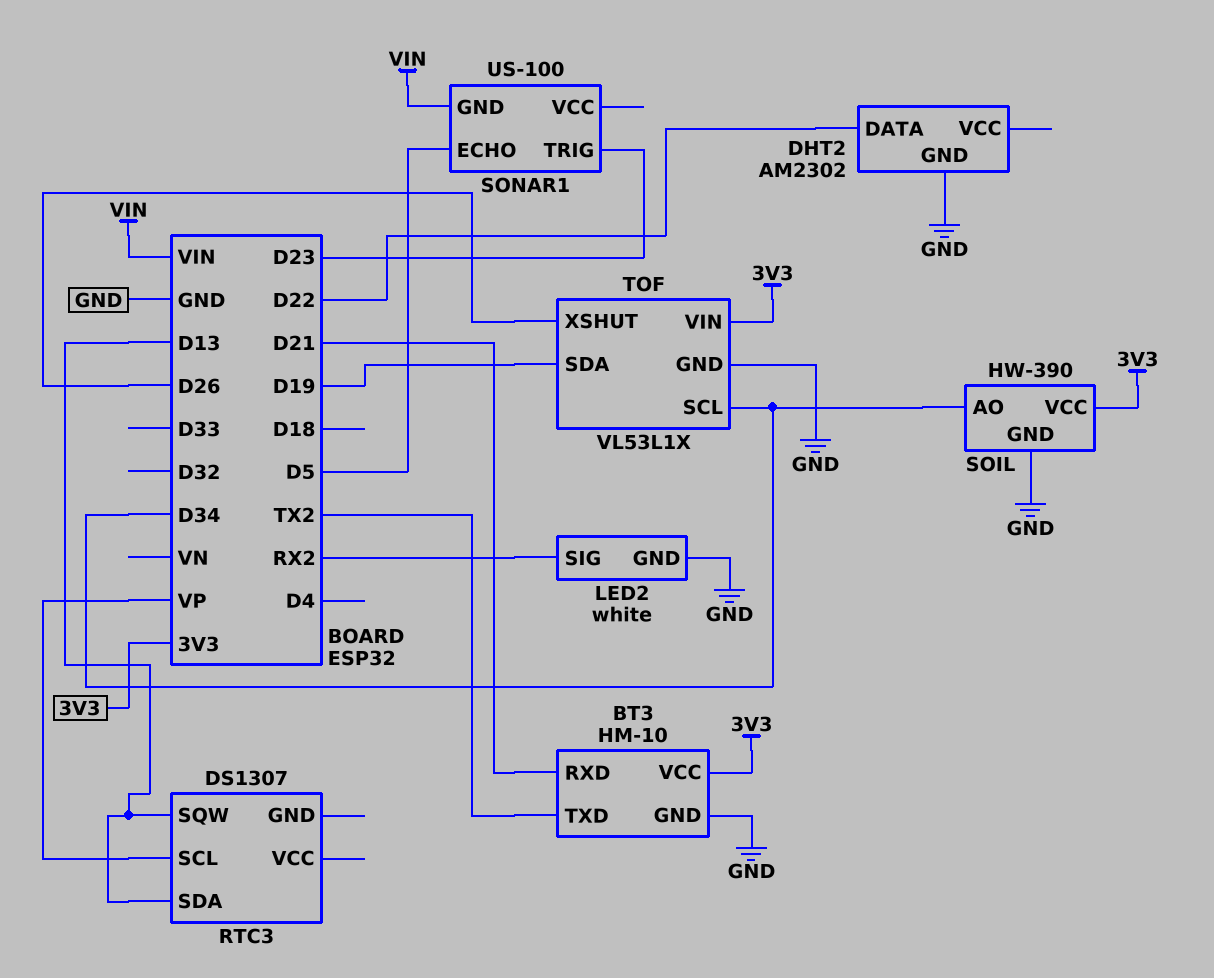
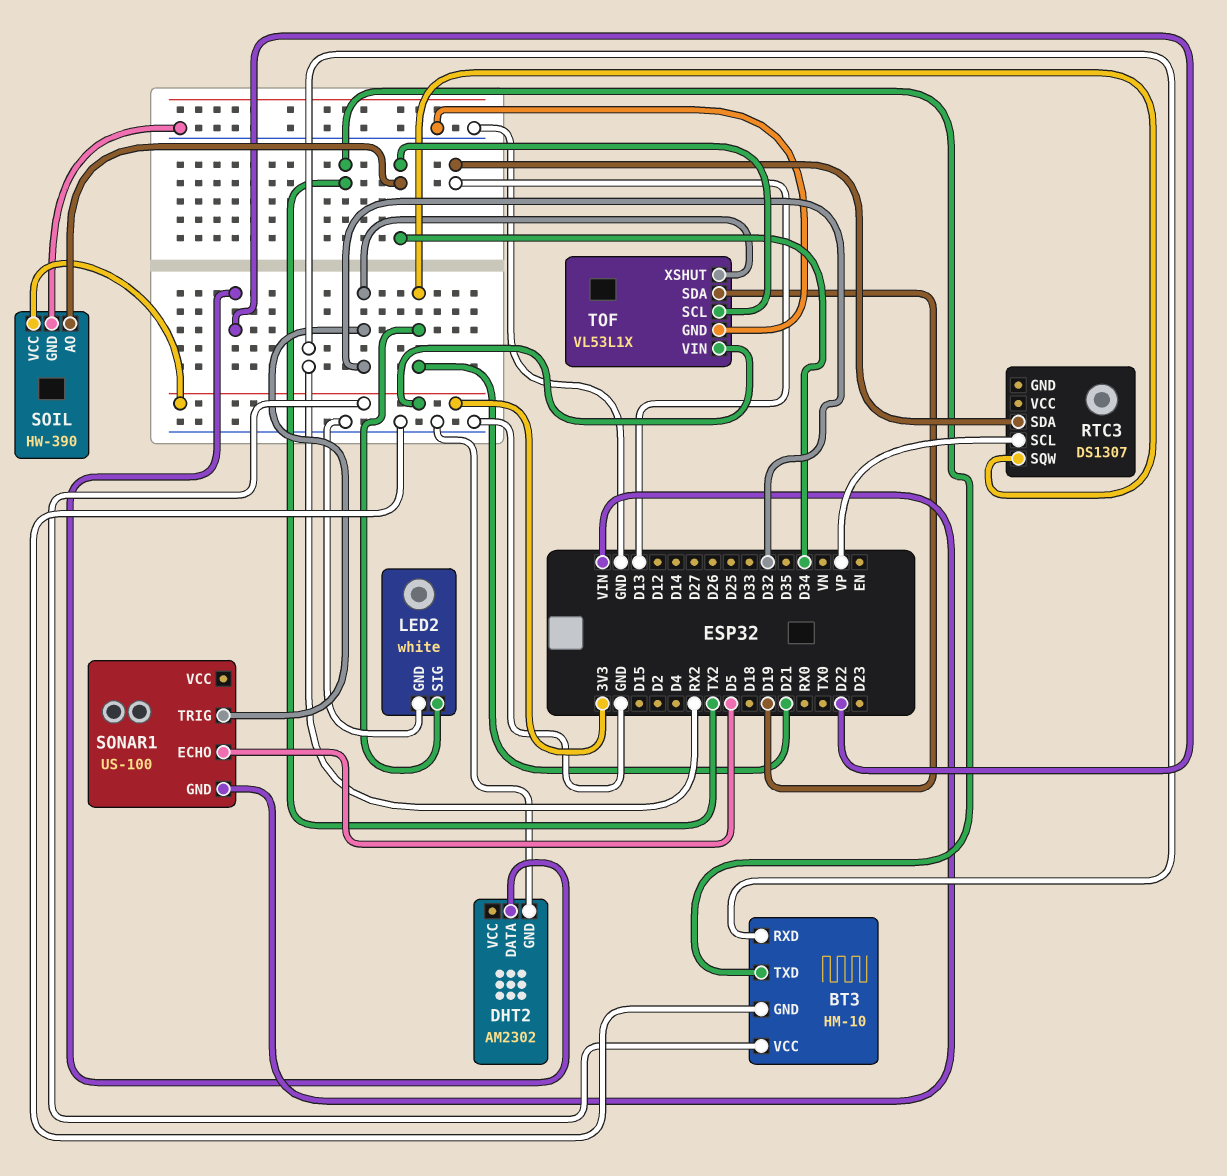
BT3 pin RXD: D21 -> RX2
LED2 pin SIG: RX2 -> D21
RTC3 pin SQW: D13 -> D21
SONAR1 pin TRIG: D23 -> D32
TOF pin XSHUT: D26 -> D32

